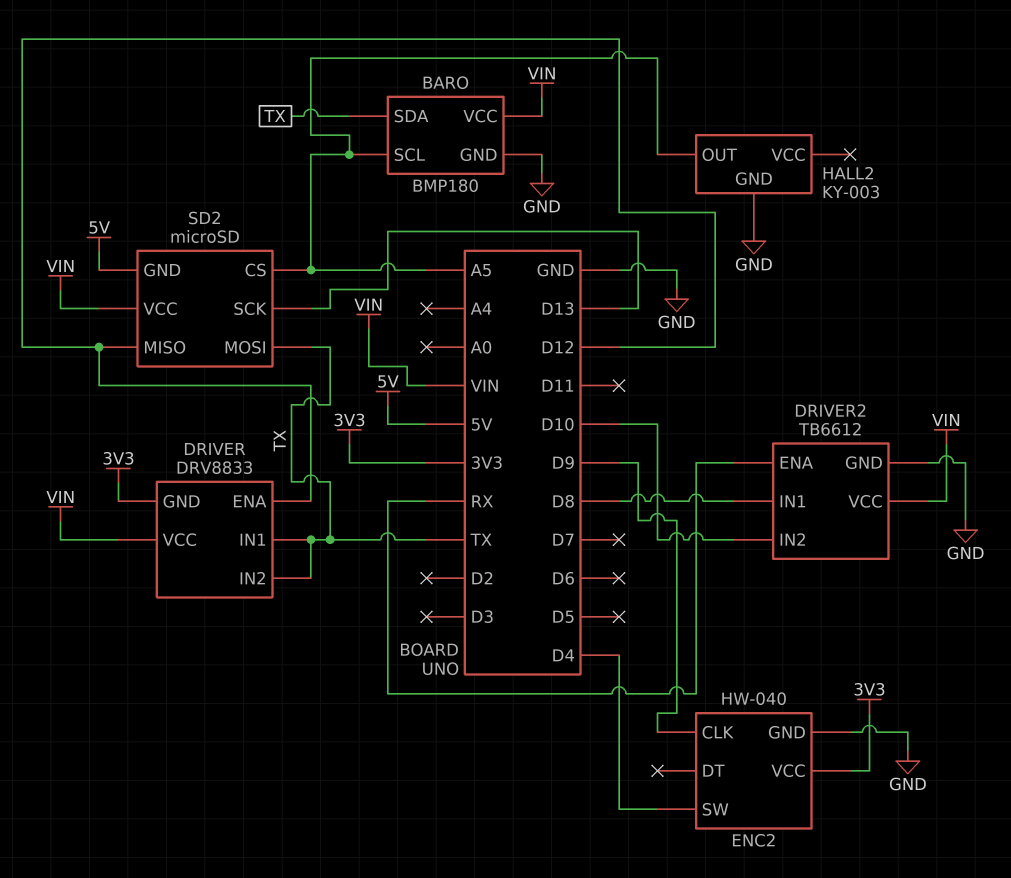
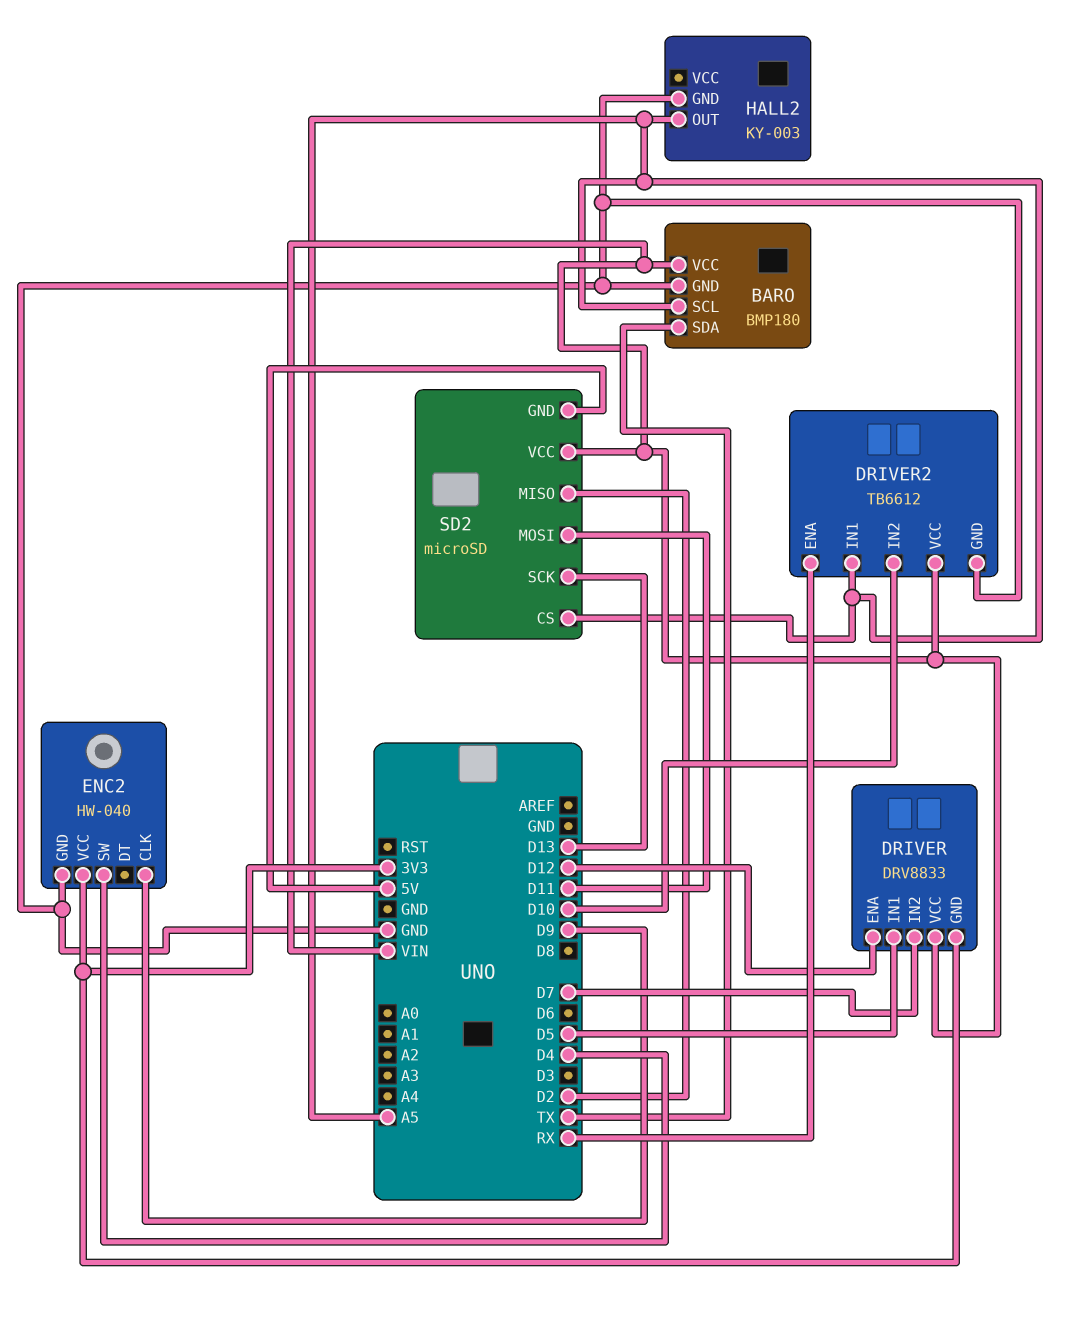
DRIVER pin IN1: TX -> D5
DRIVER pin IN2: TX -> D7
DRIVER2 pin IN1: D8 -> A5
SD2 pin MISO: D12 -> D2
SD2 pin MOSI: TX -> D11

